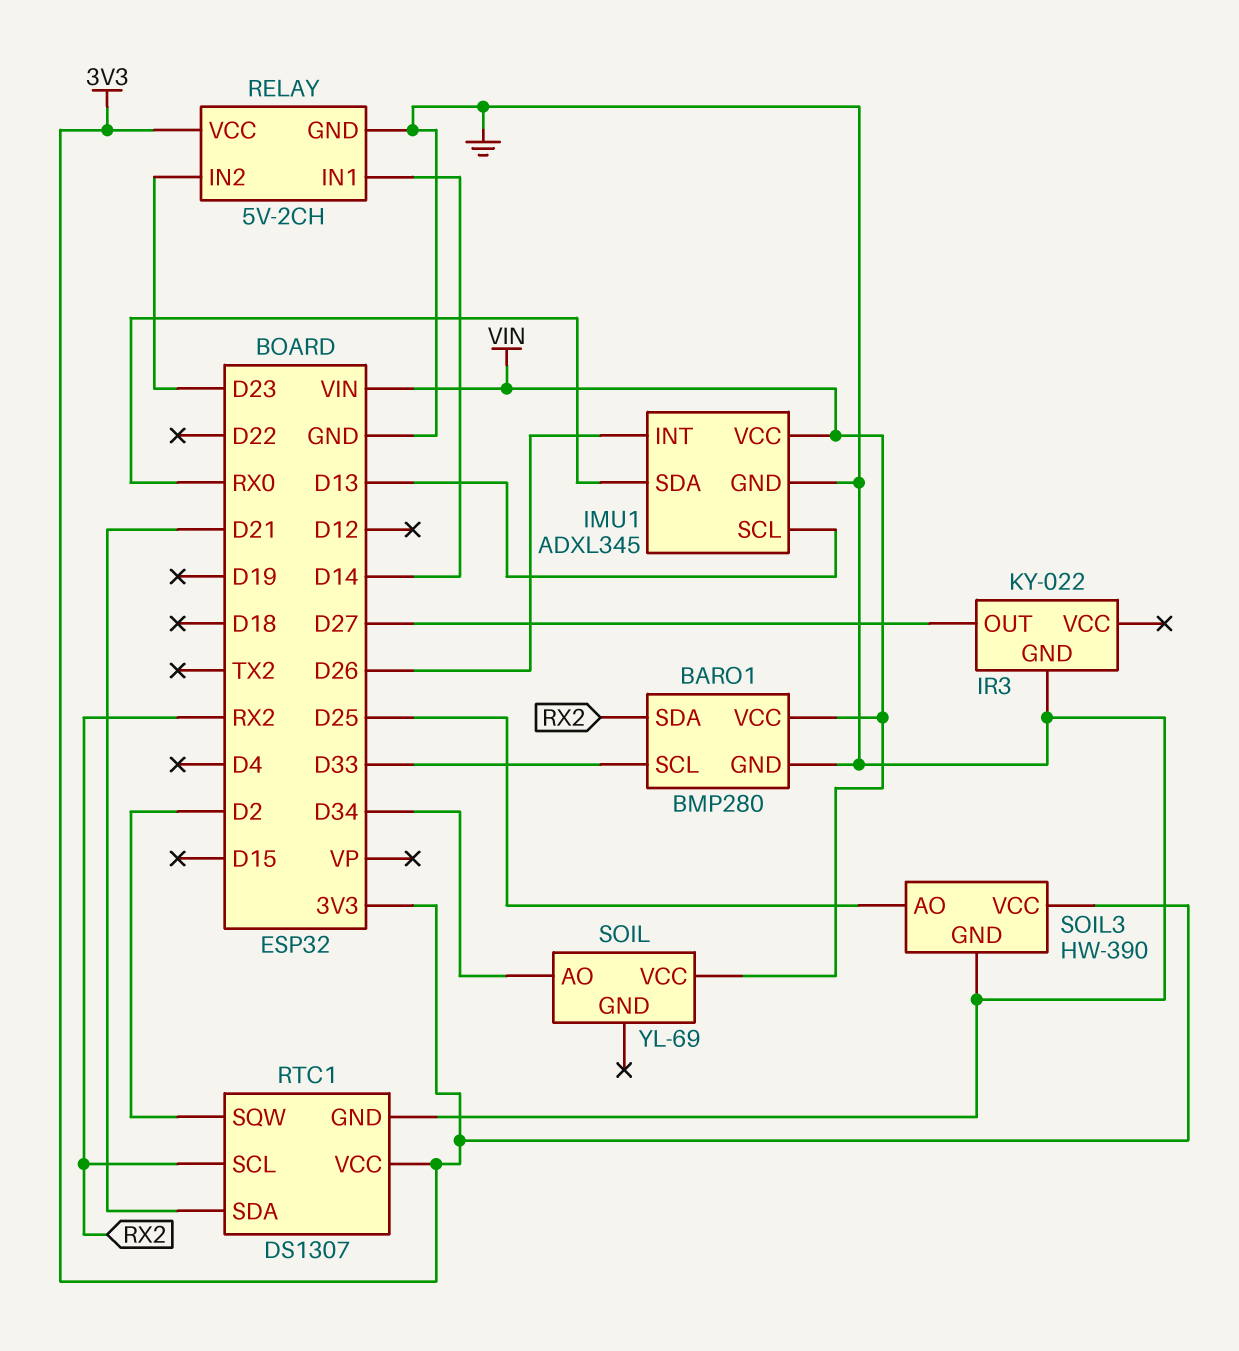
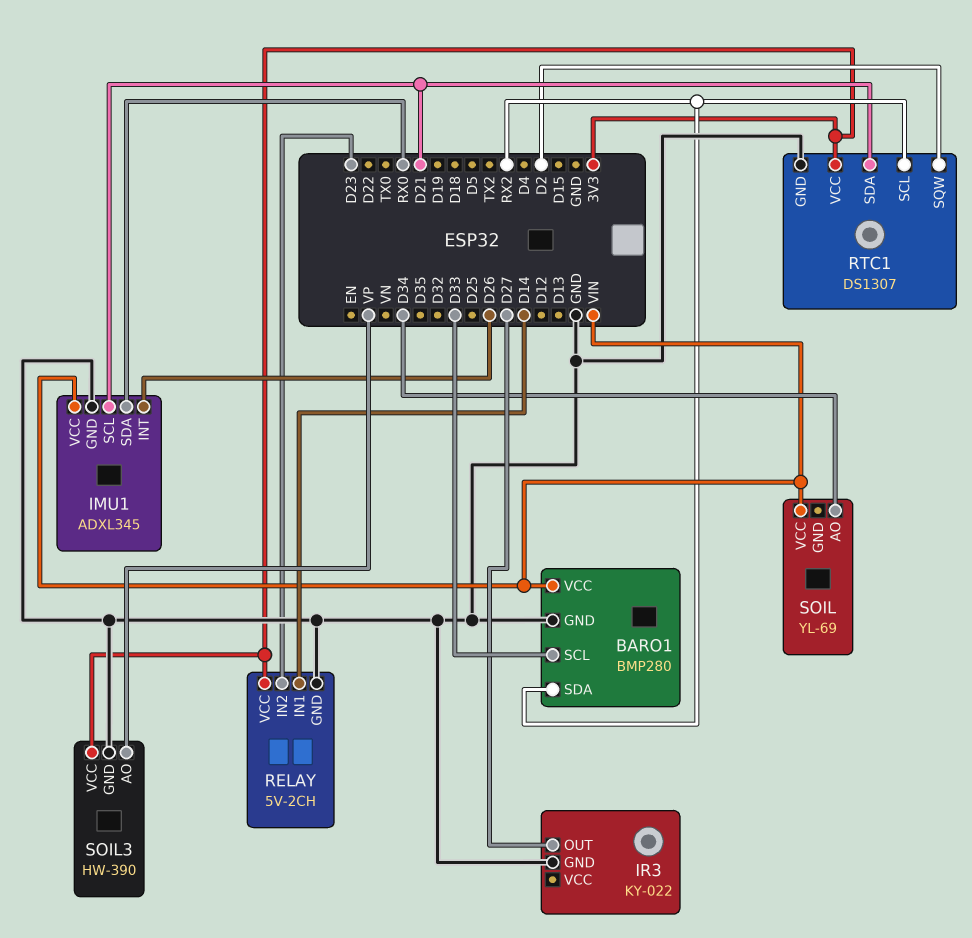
IMU1 pin SCL: D13 -> D21
SOIL3 pin AO: D25 -> VP

